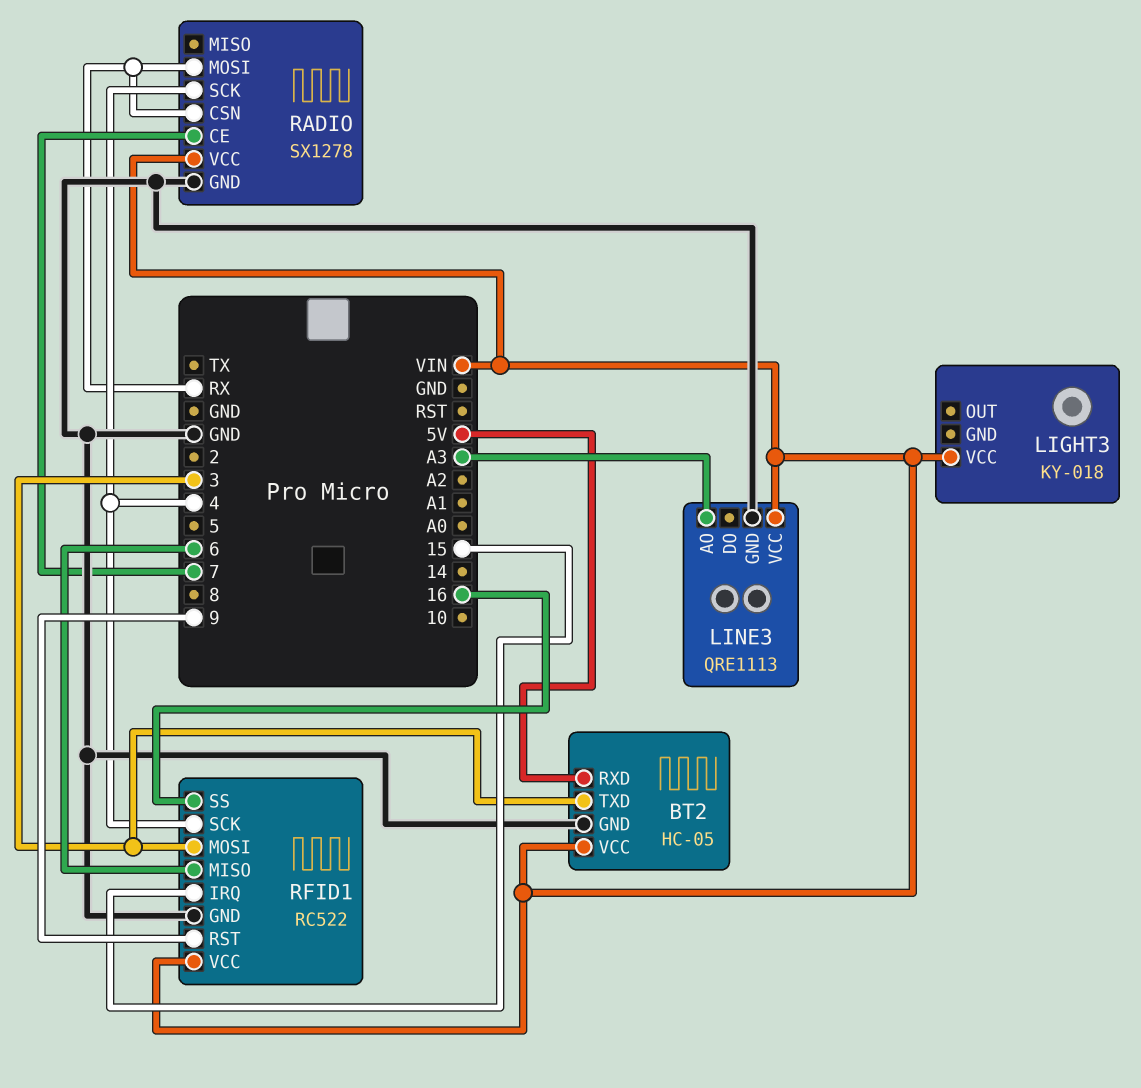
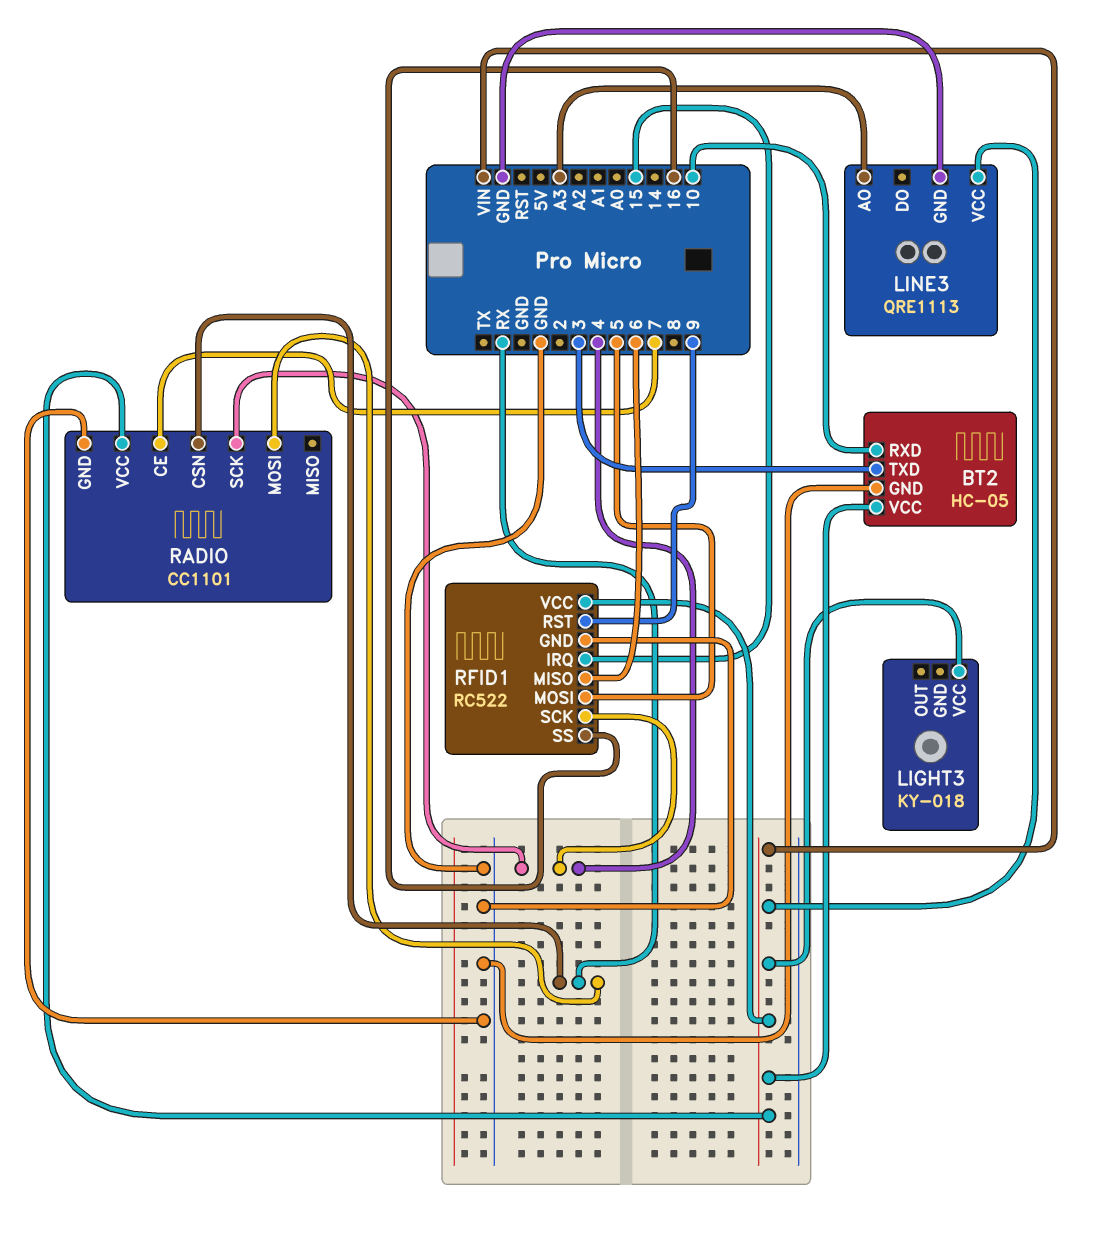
BT2 pin RXD: 5V -> 10
RADIO: SX1278 -> CC1101
RFID1 pin MOSI: 3 -> 5

